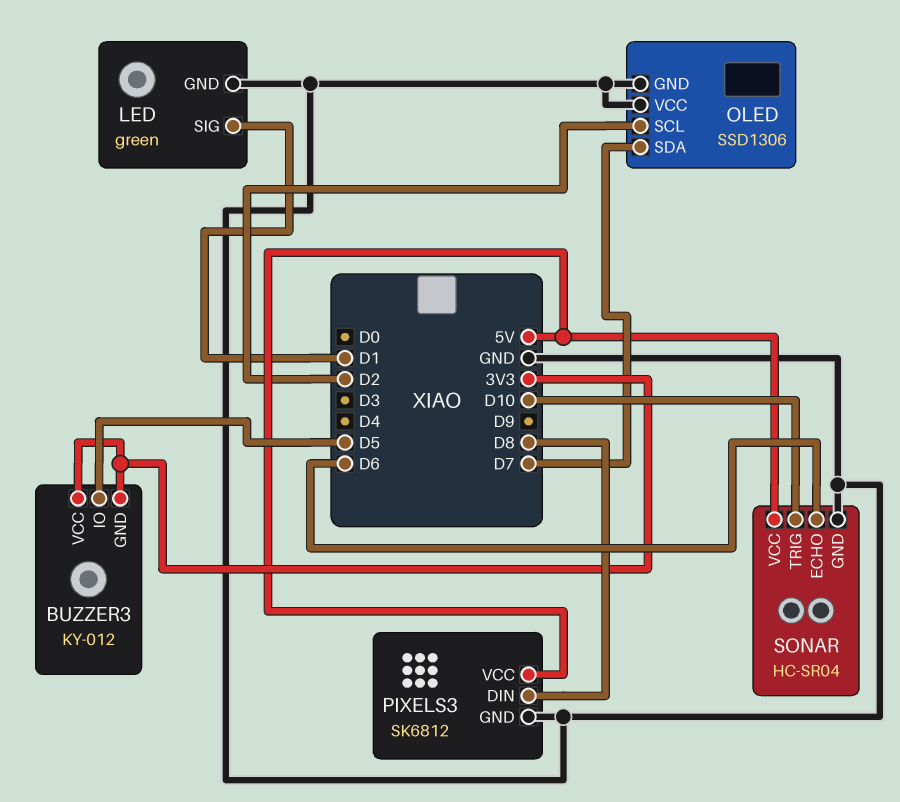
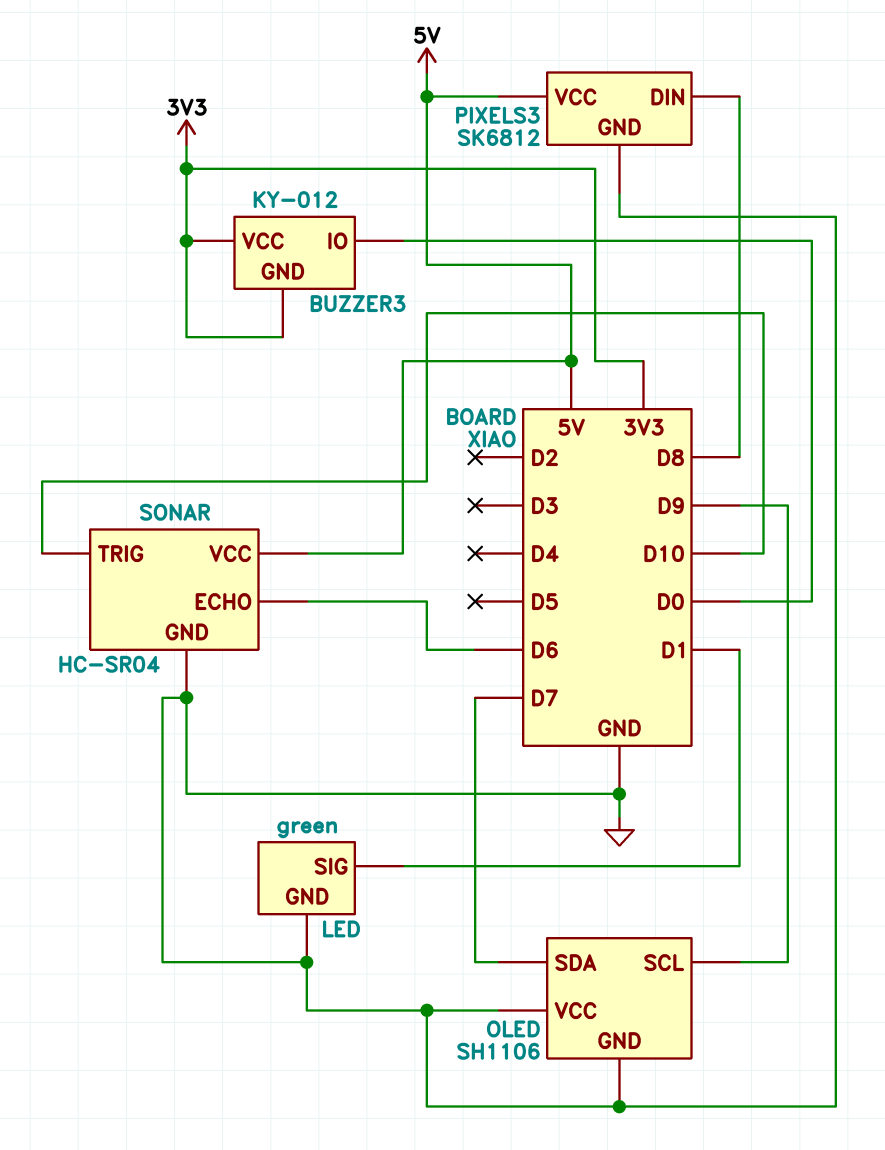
BUZZER3 pin IO: D5 -> D0
OLED: SSD1306 -> SH1106
OLED pin SCL: D2 -> D9

